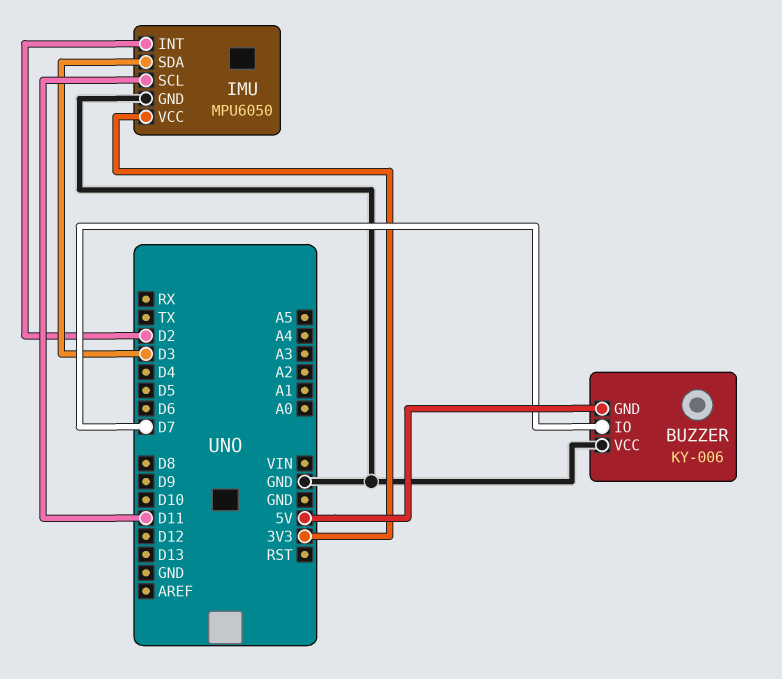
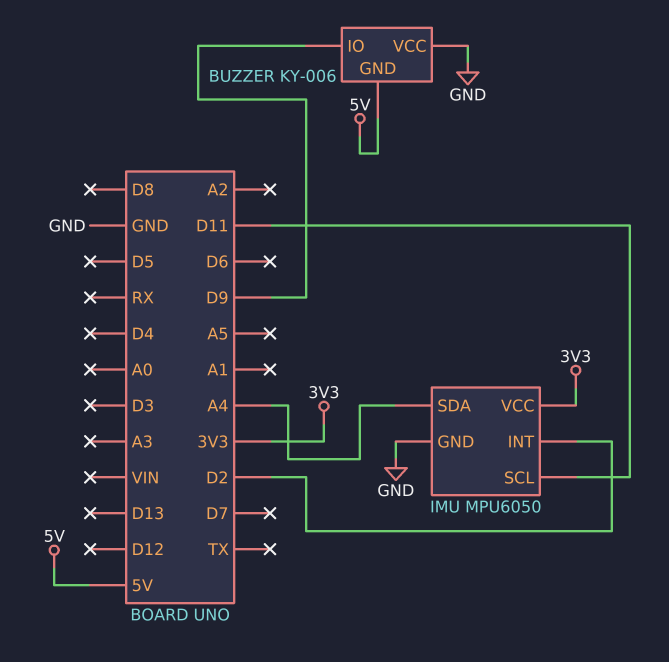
BUZZER pin IO: D7 -> D9
IMU pin SDA: D3 -> A4

